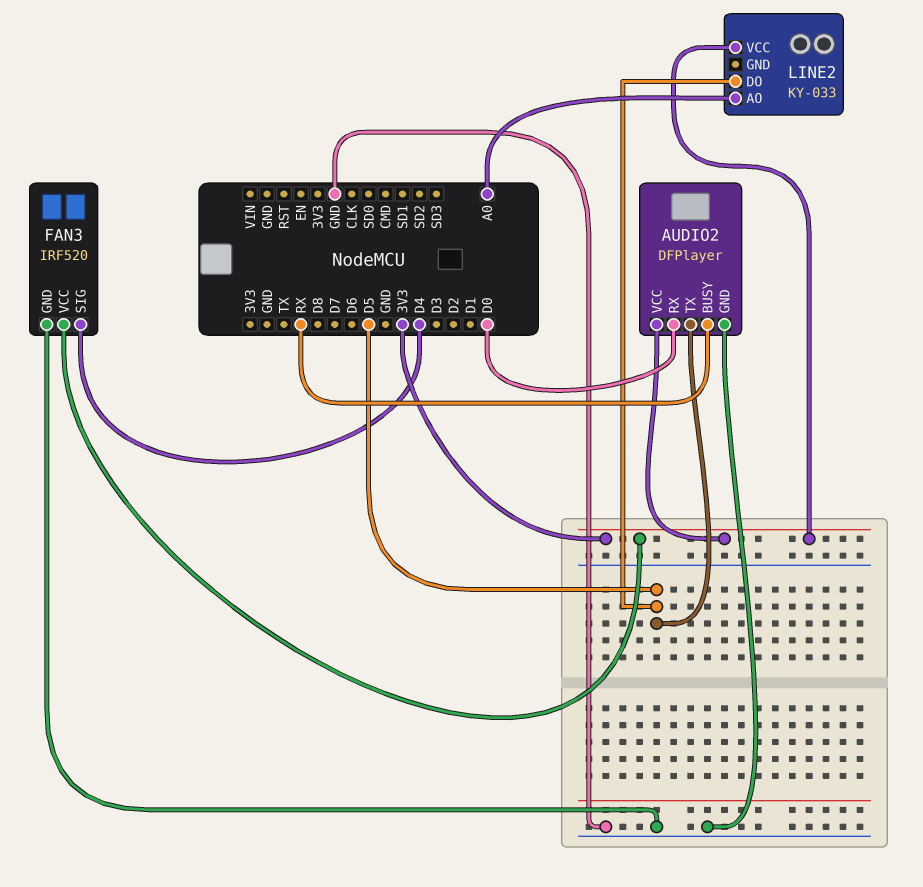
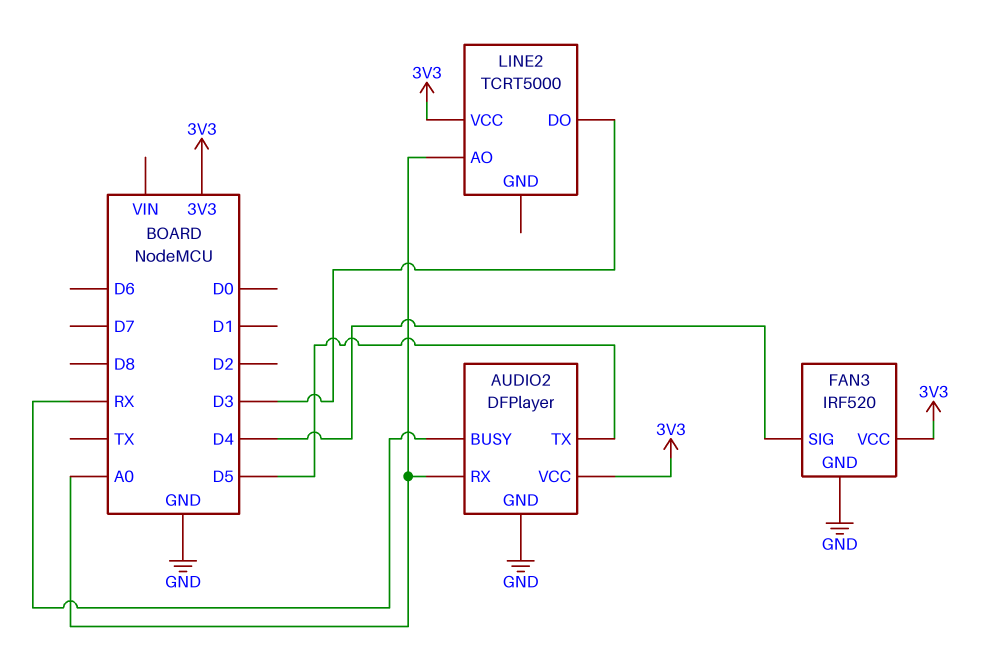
AUDIO2 pin RX: D0 -> A0
LINE2: KY-033 -> TCRT5000
LINE2 pin DO: D5 -> D3

